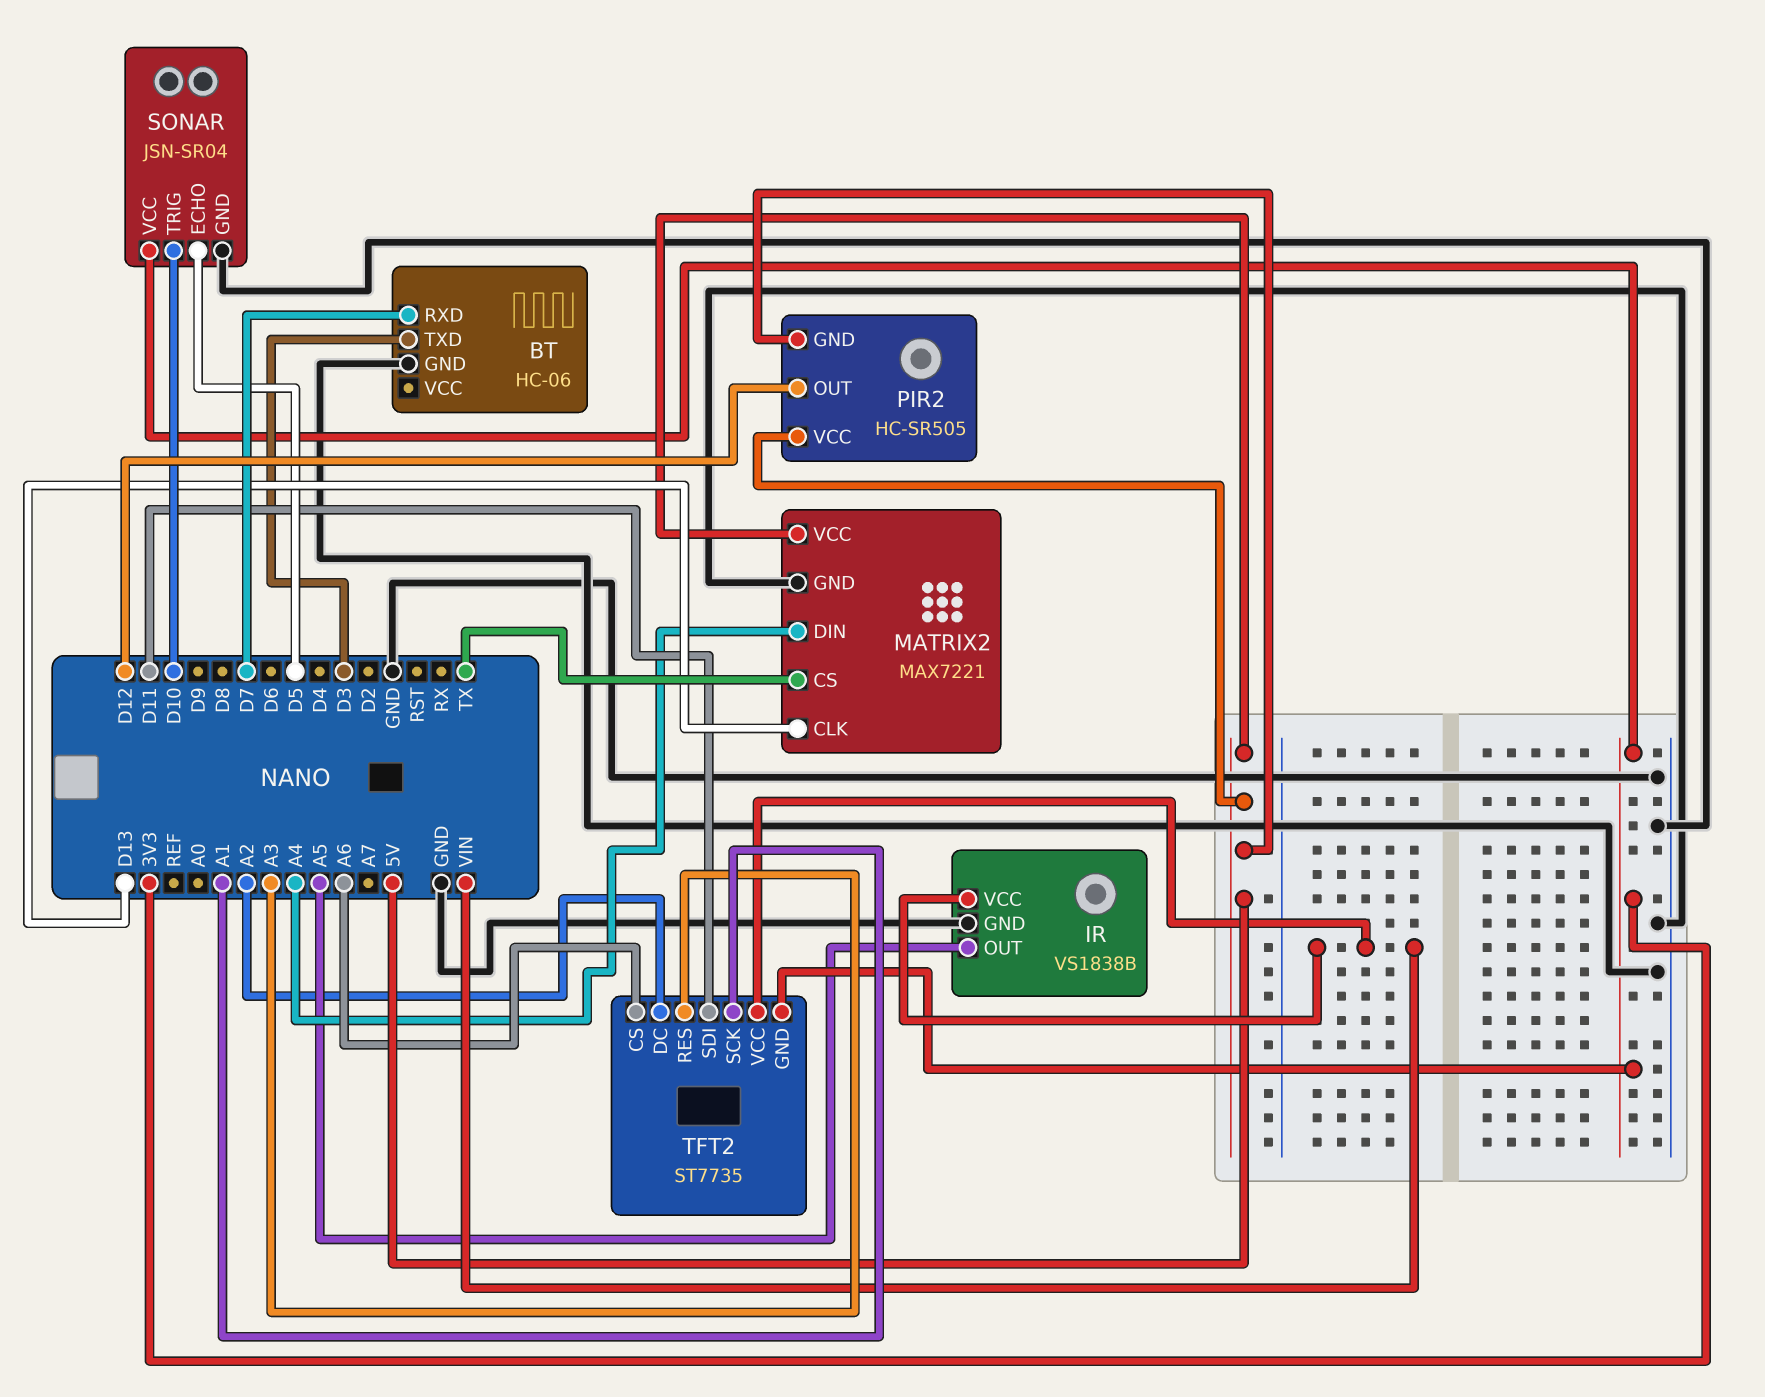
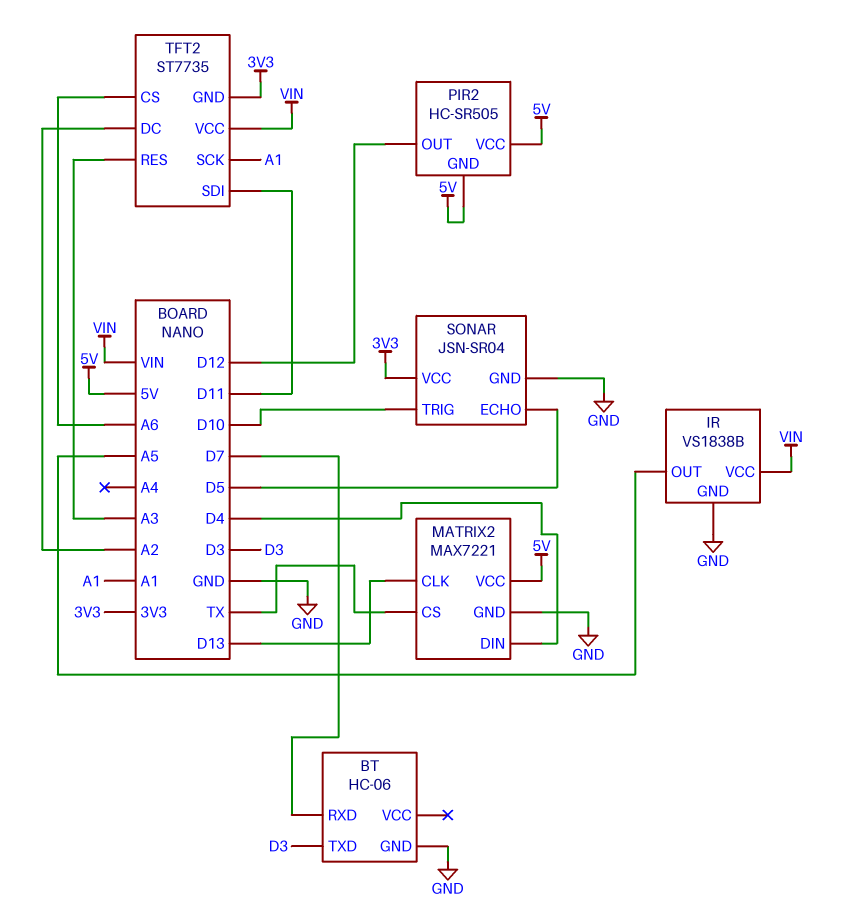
MATRIX2 pin DIN: A4 -> D4

